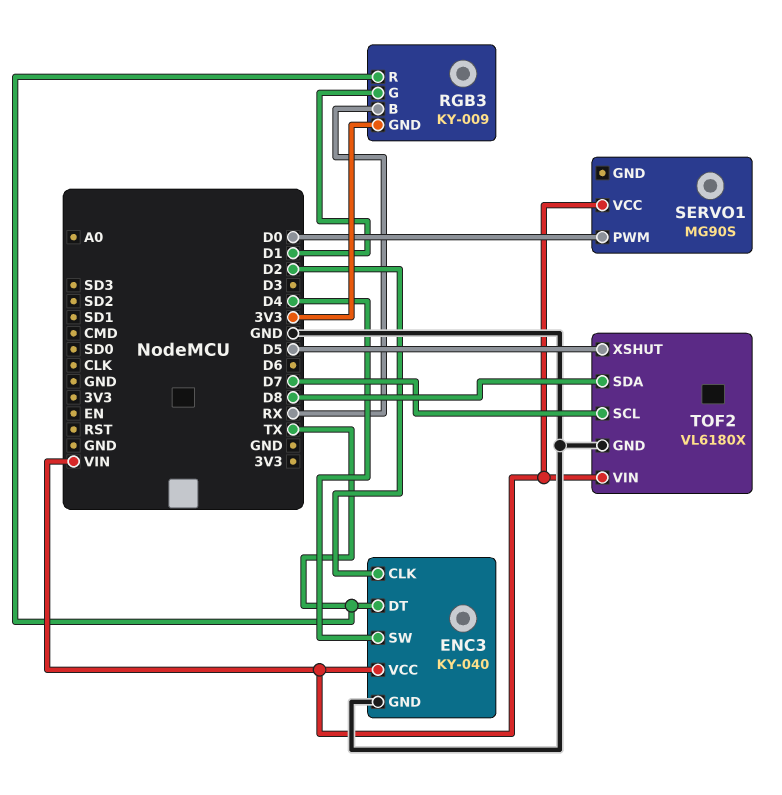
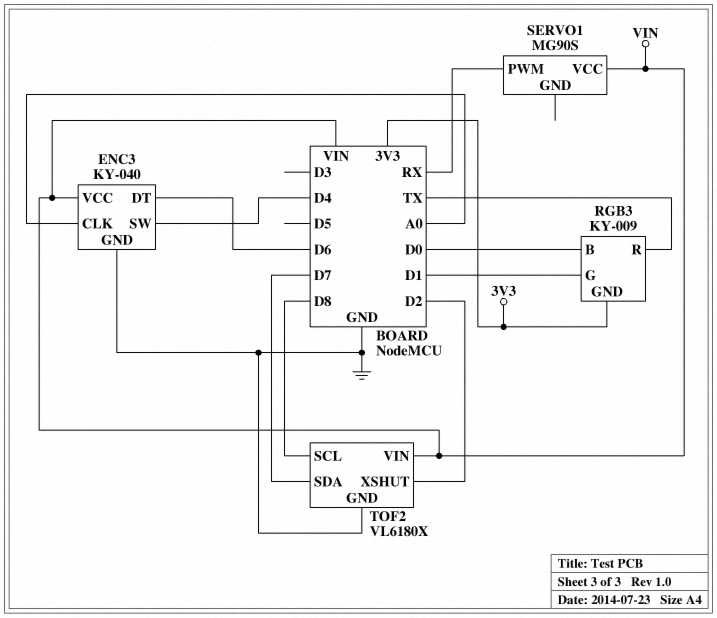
ENC3 pin CLK: D2 -> A0
ENC3 pin DT: TX -> D6
RGB3 pin B: RX -> D0
SERVO1 pin PWM: D0 -> RX
TOF2 pin SCL: D7 -> D8
TOF2 pin SDA: D8 -> D7
TOF2 pin XSHUT: D5 -> D2

